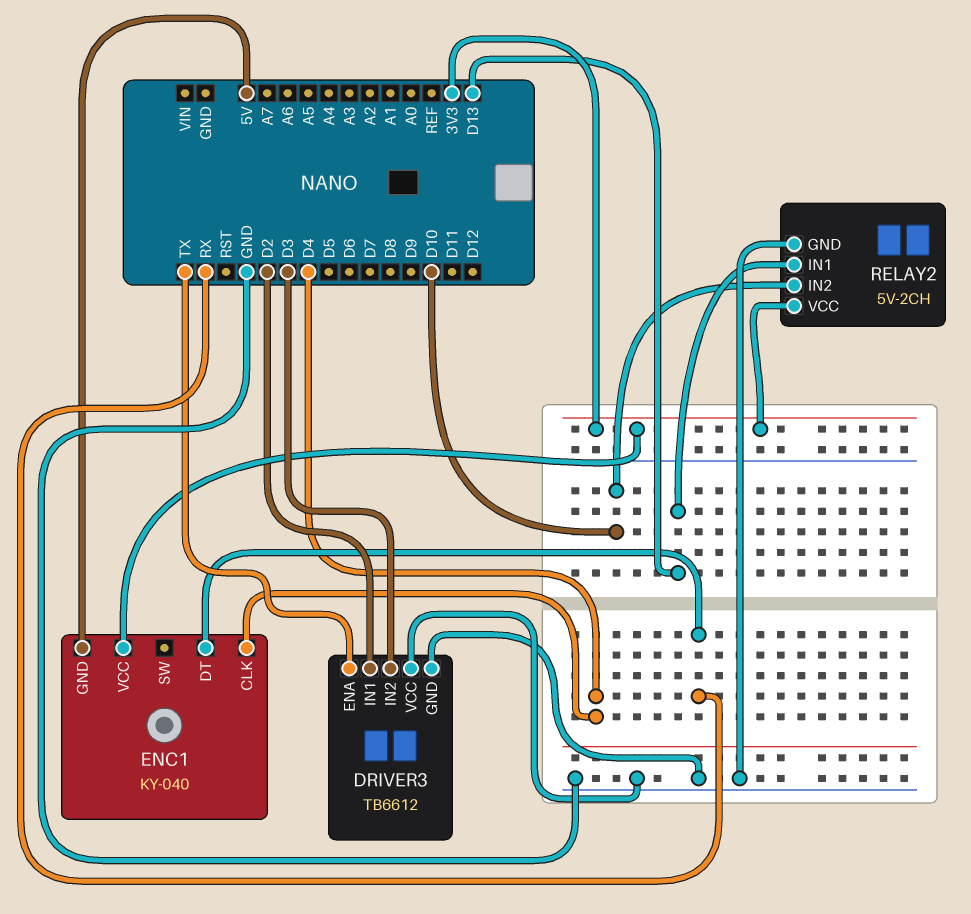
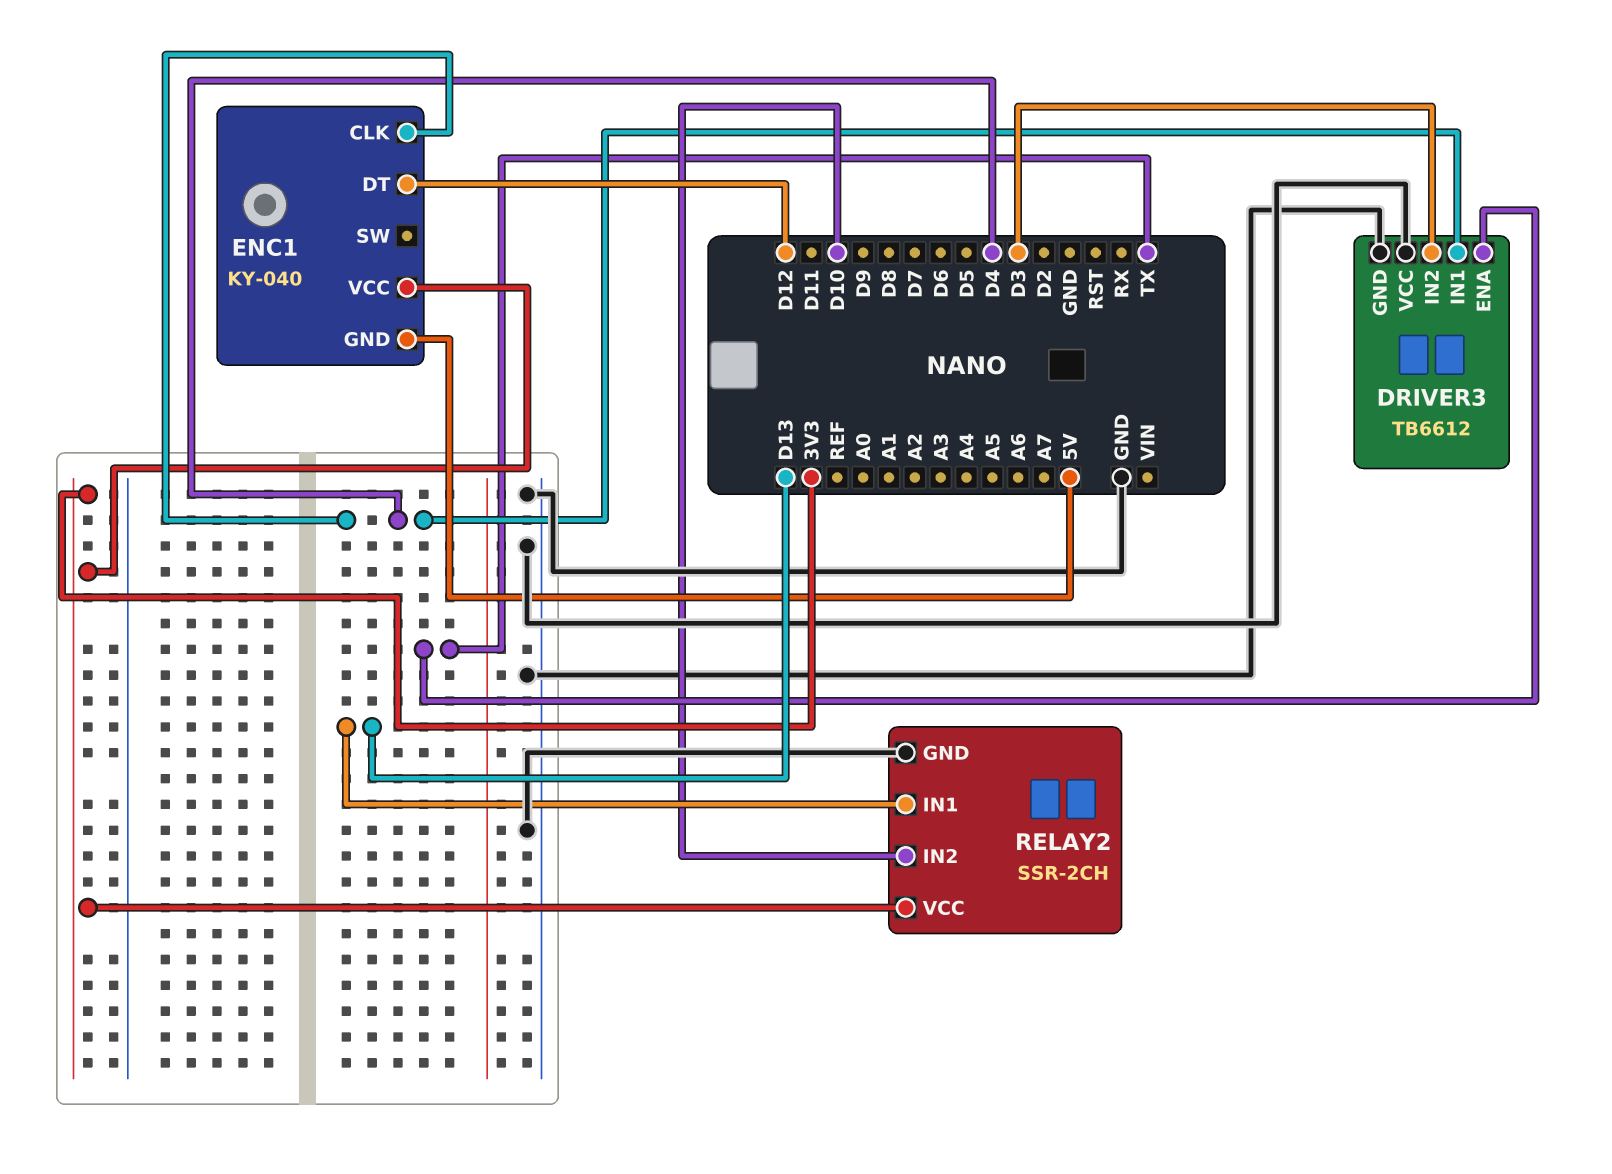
DRIVER3 pin IN1: D2 -> D4
ENC1 pin DT: RX -> D12
RELAY2: 5V-2CH -> SSR-2CH

